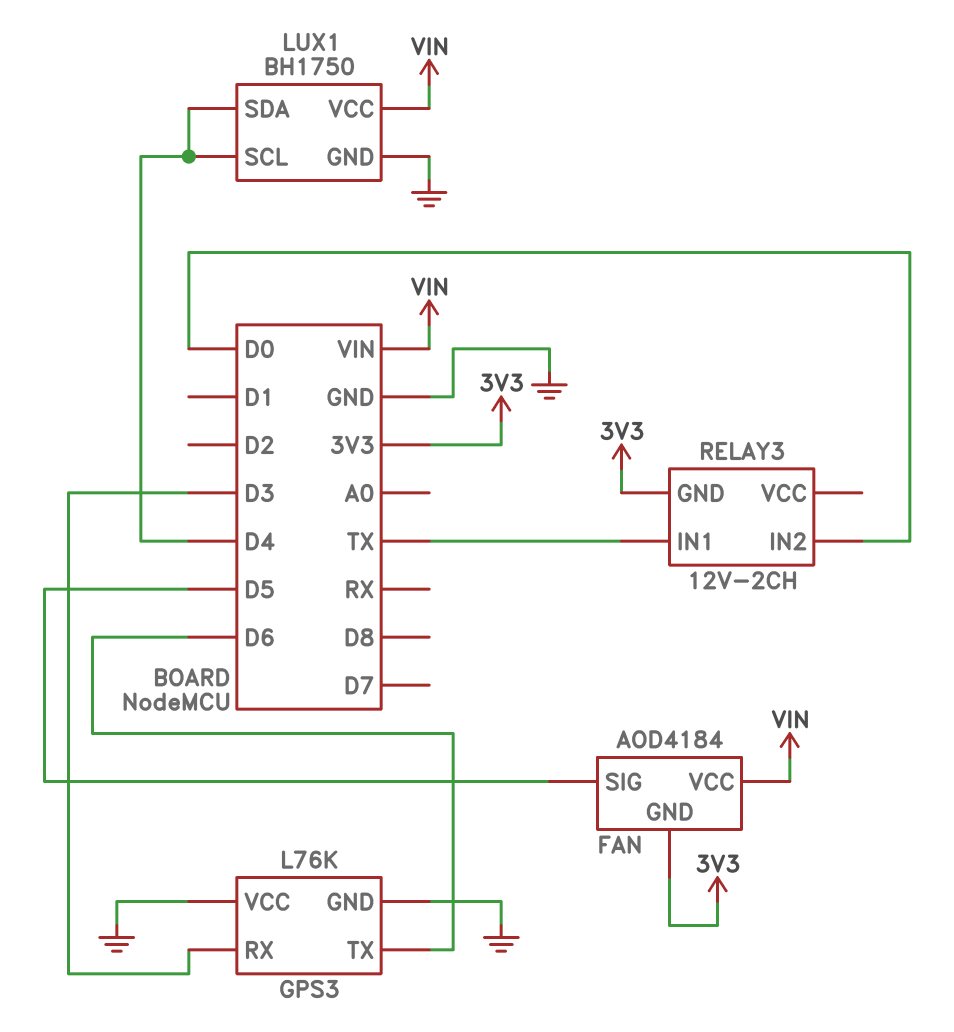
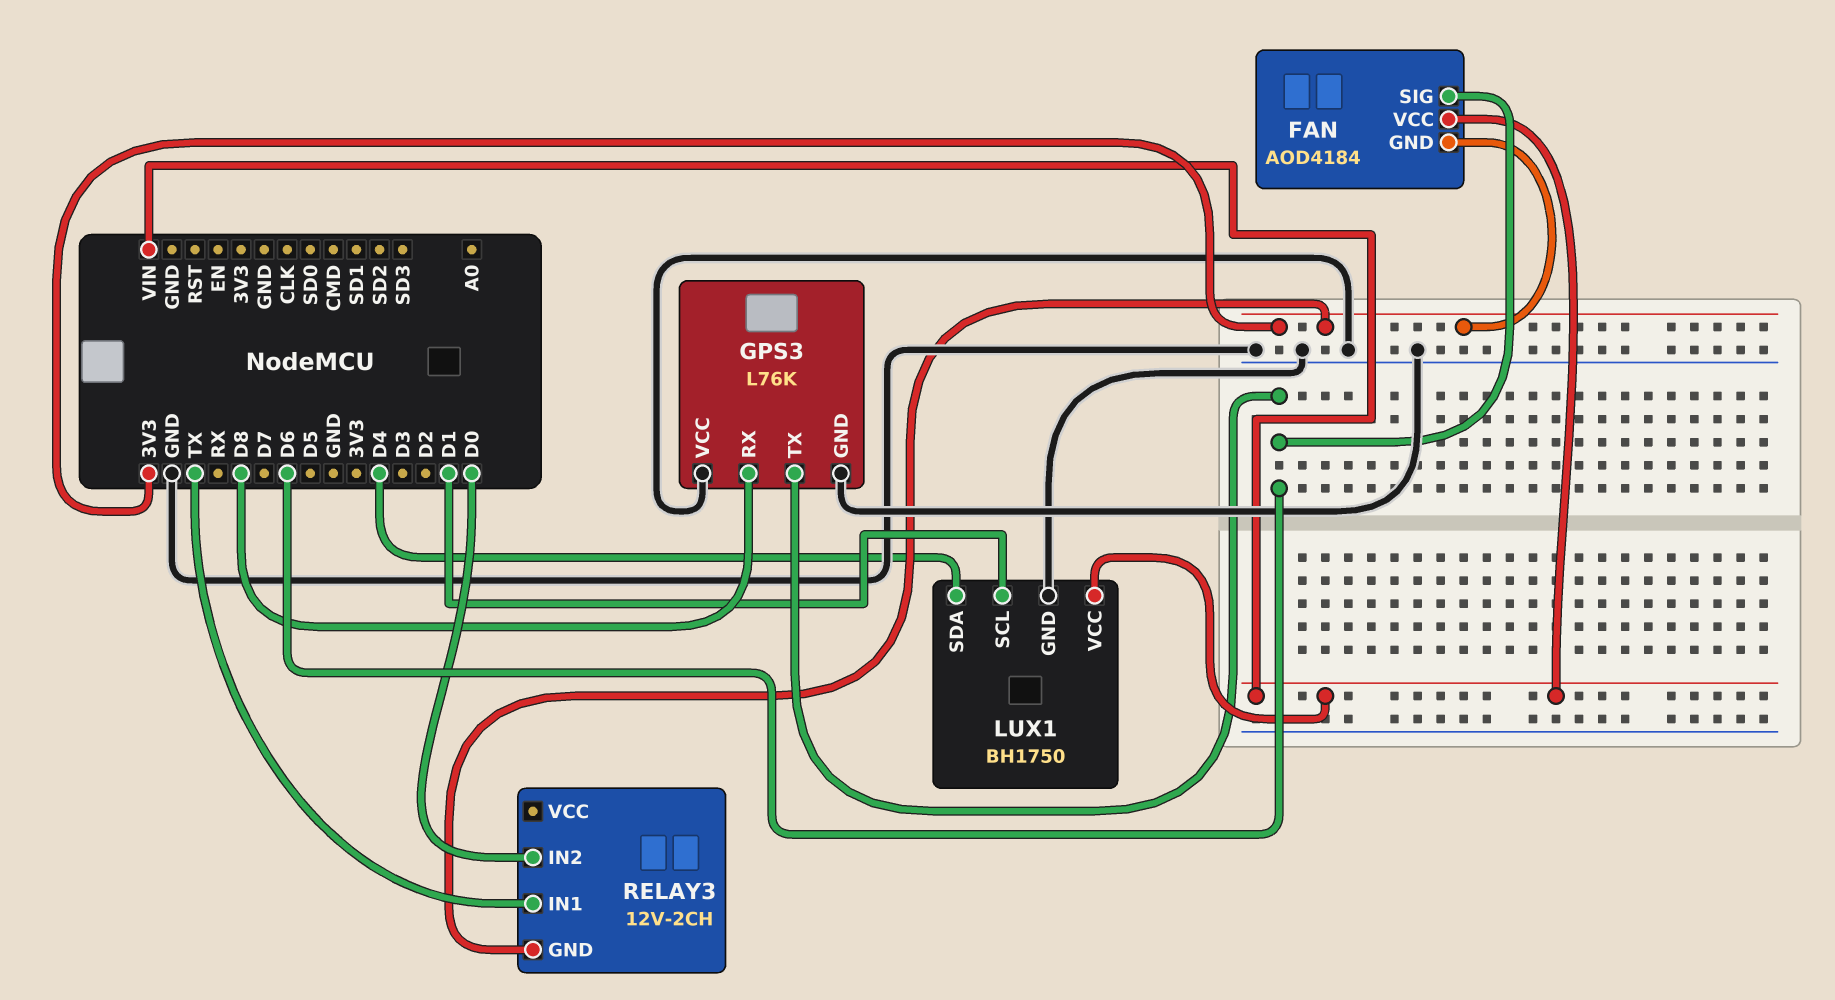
FAN pin SIG: D5 -> D6
GPS3 pin RX: D3 -> D8
LUX1 pin SCL: D4 -> D1

